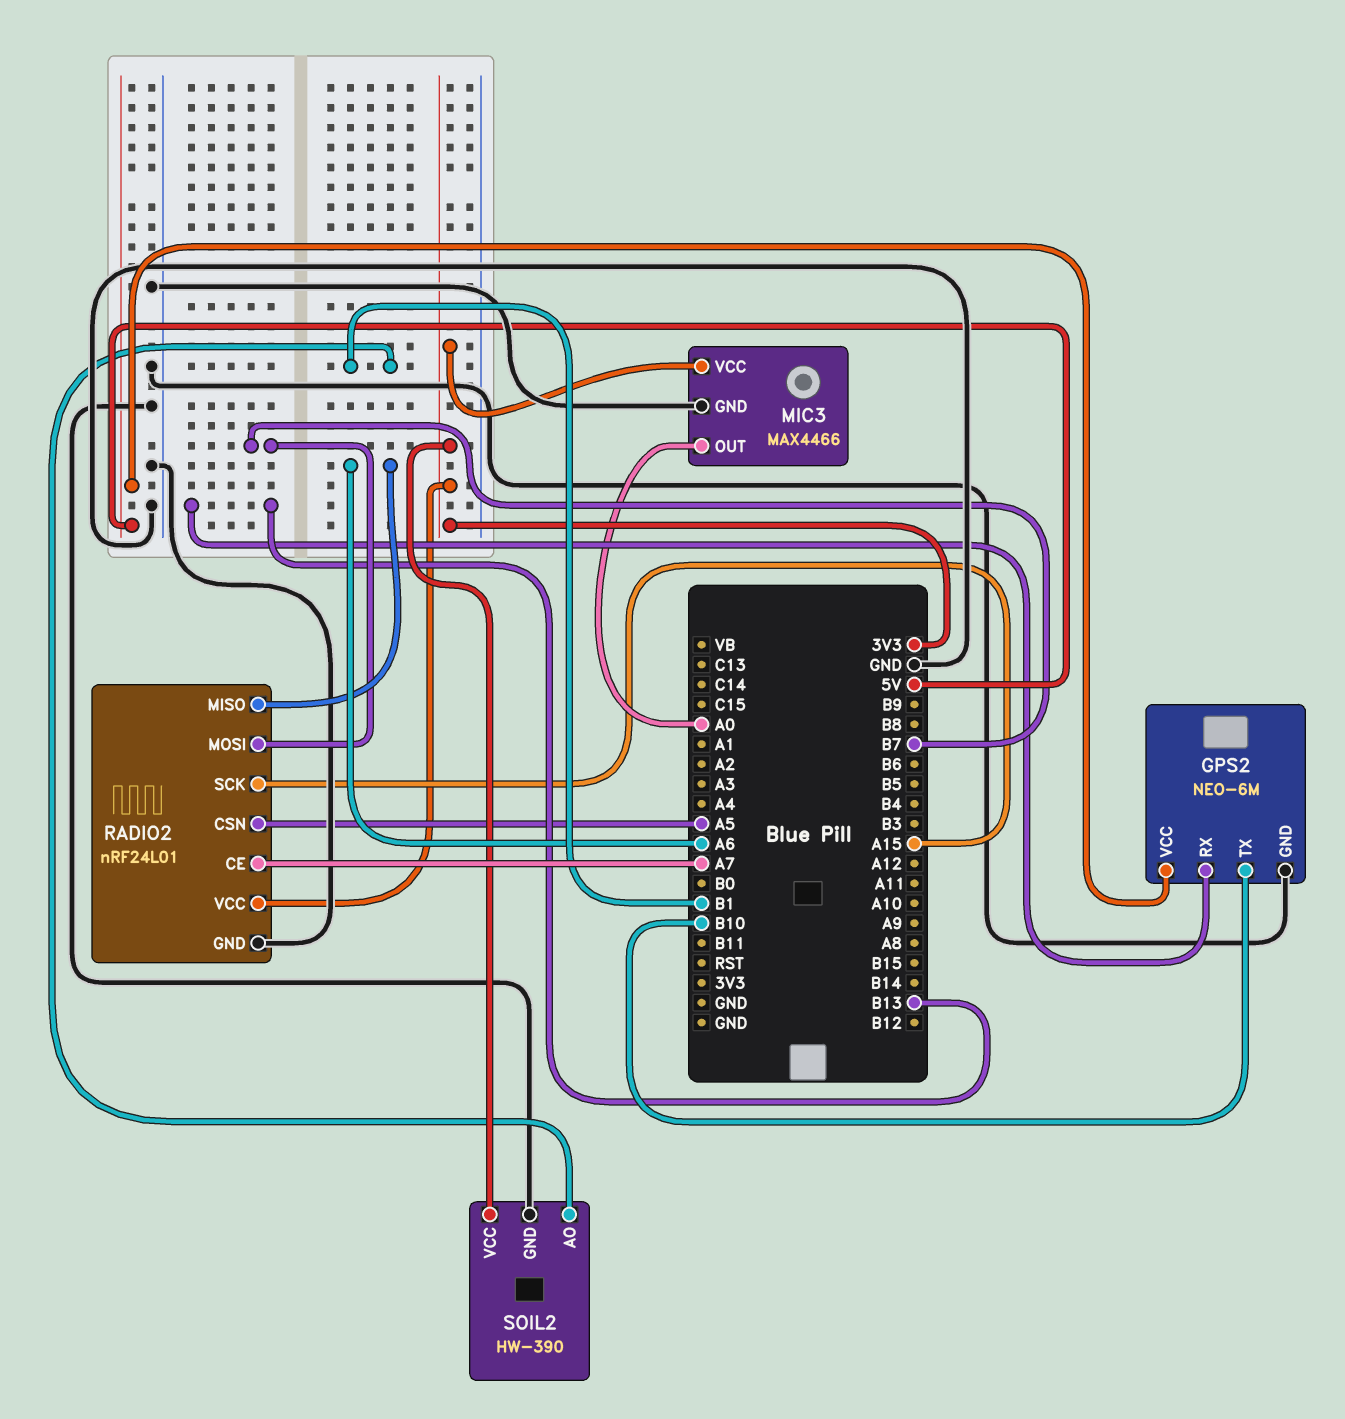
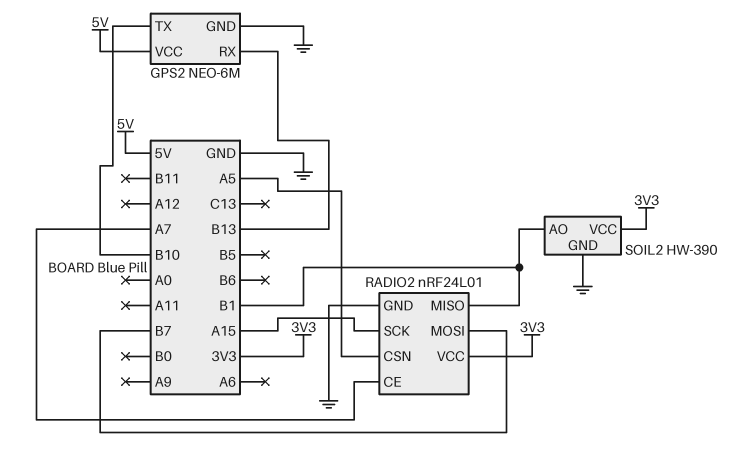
MIC3: MAX4466 -> none
MIC3 pin GND: GND -> none
MIC3 pin OUT: A0 -> none
MIC3 pin VCC: 3V3 -> none
RADIO2 pin MISO: A6 -> B1

